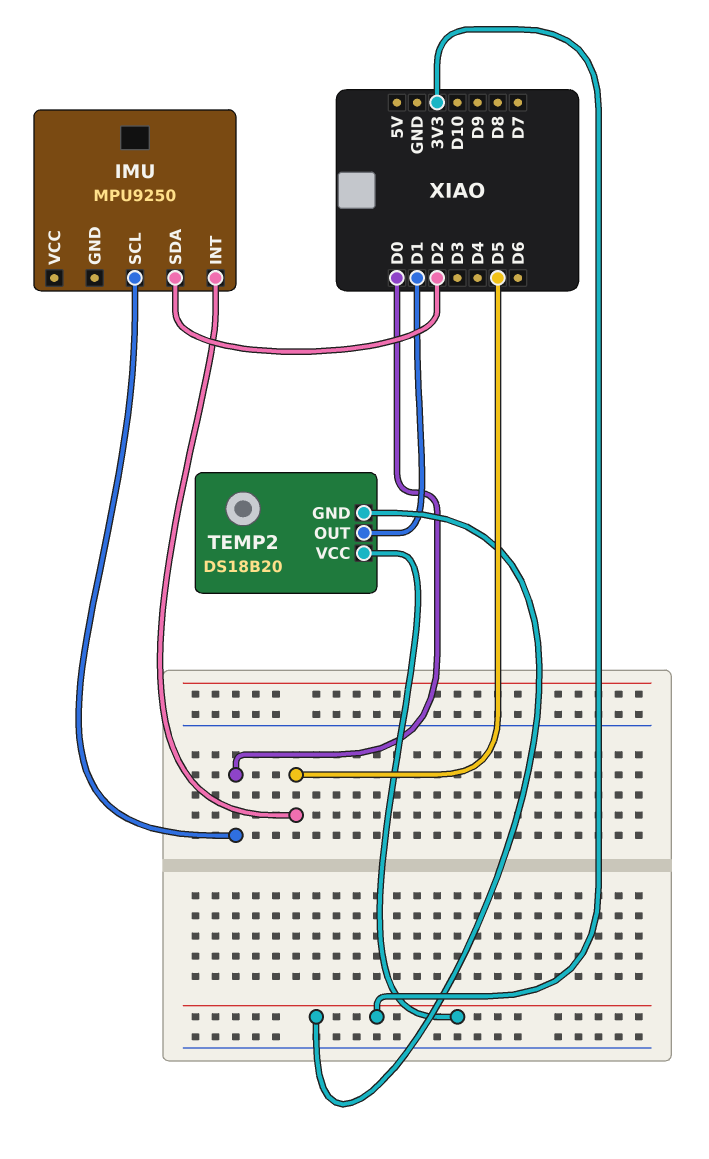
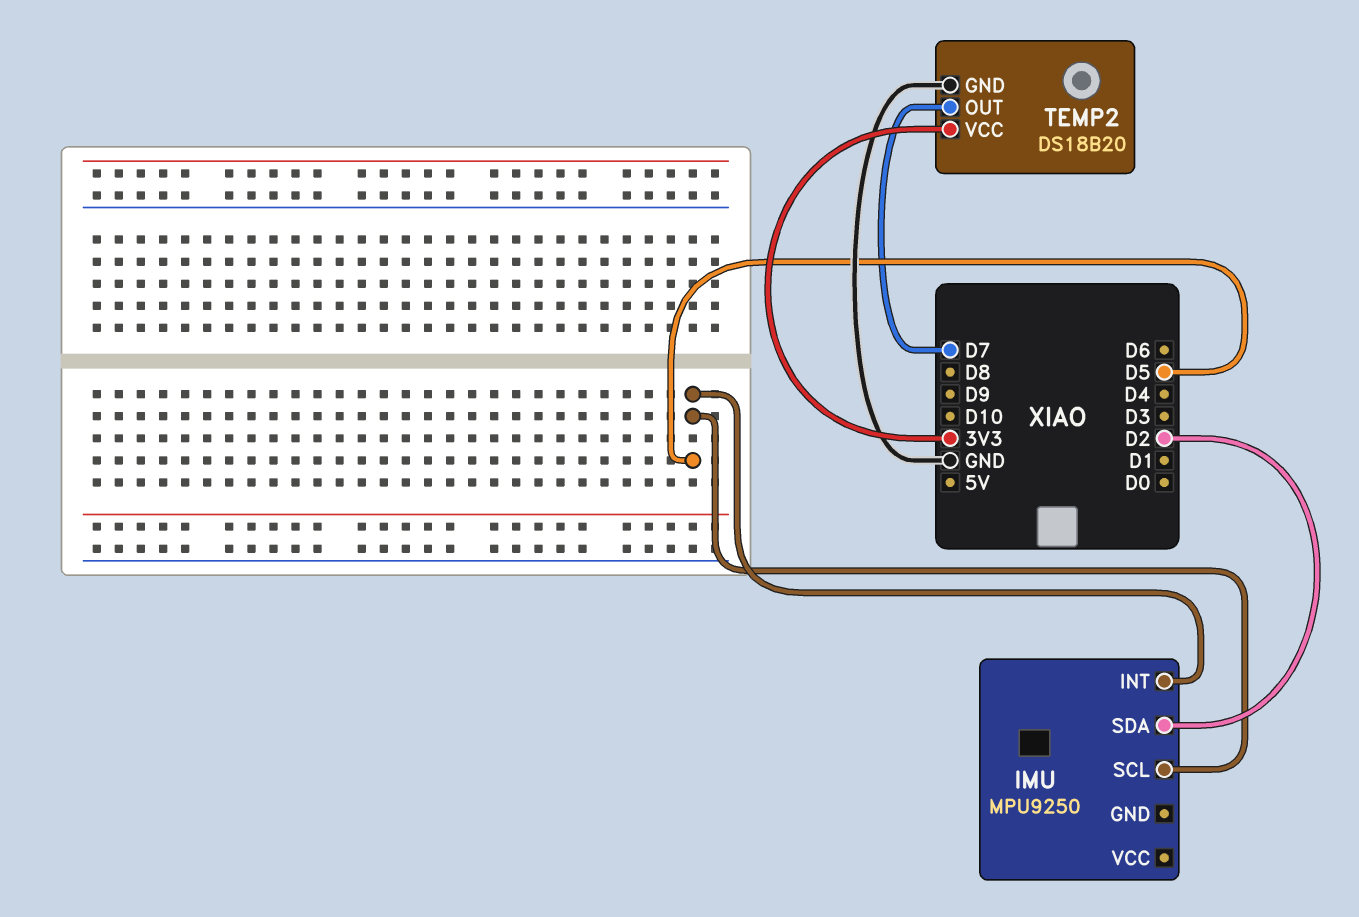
IMU pin SCL: D0 -> D5
TEMP2 pin GND: 3V3 -> GND
TEMP2 pin OUT: D1 -> D7

